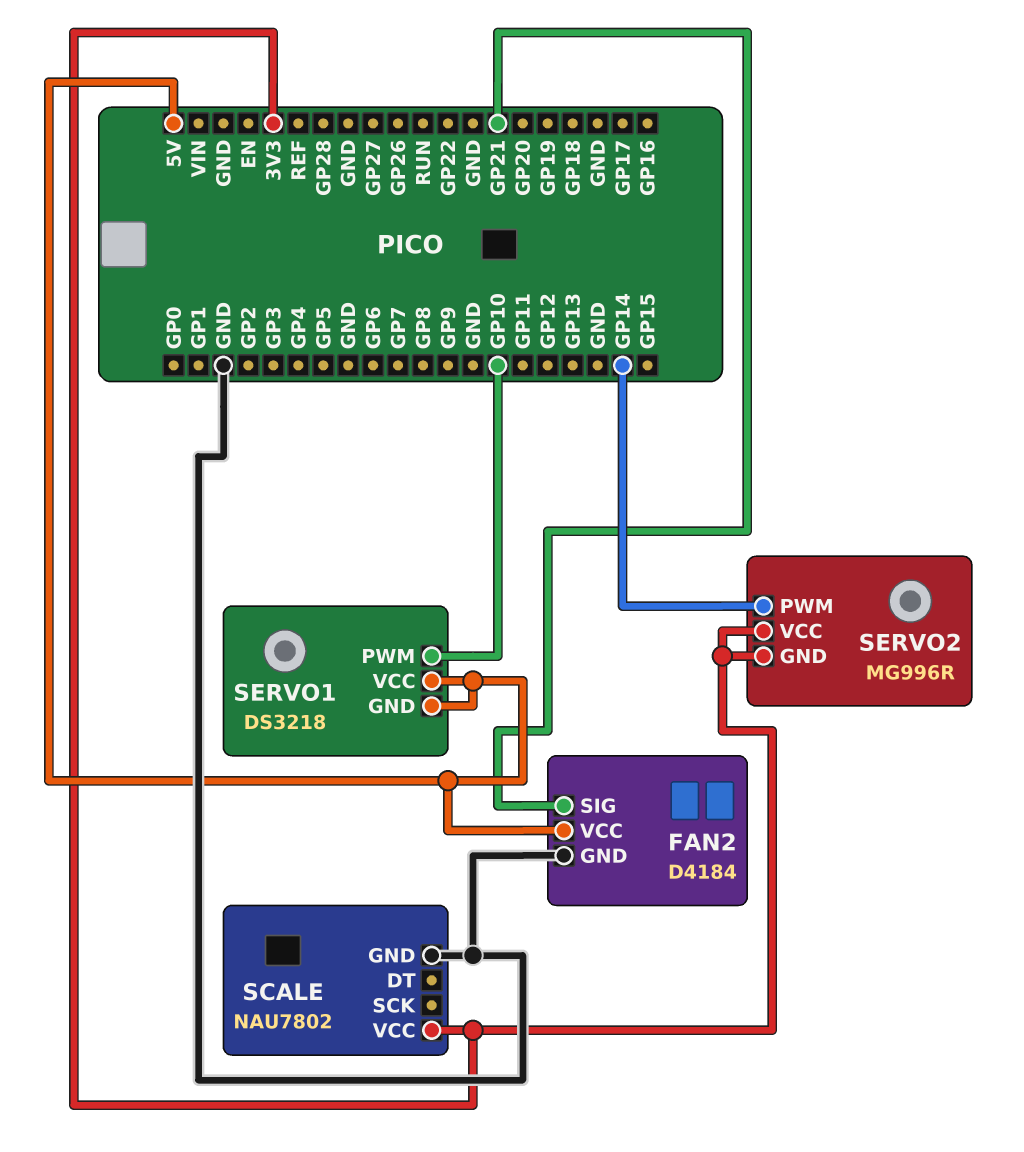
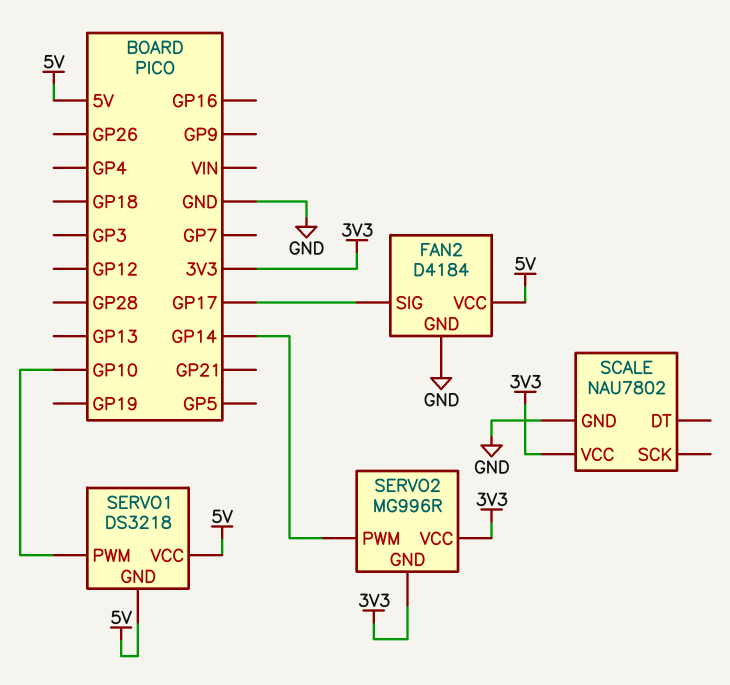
FAN2 pin SIG: GP21 -> GP17

